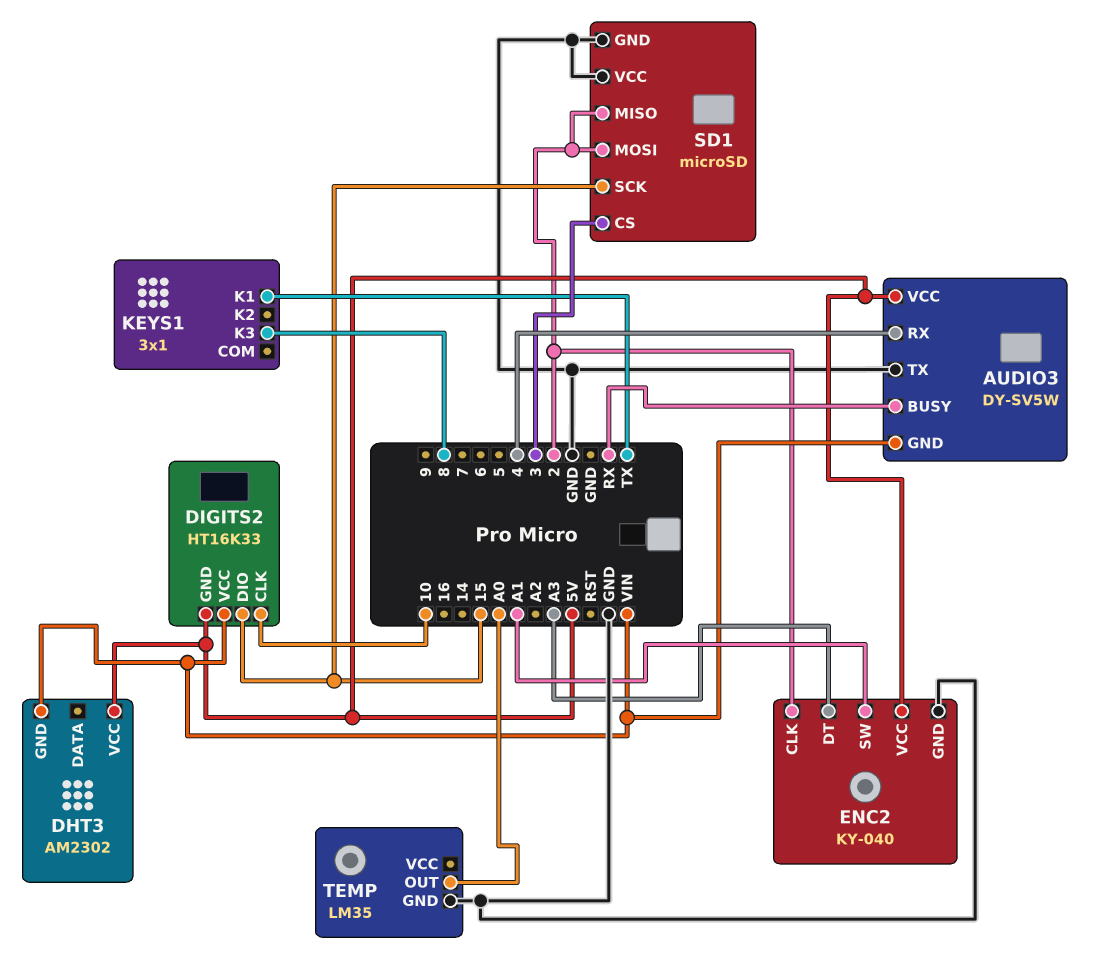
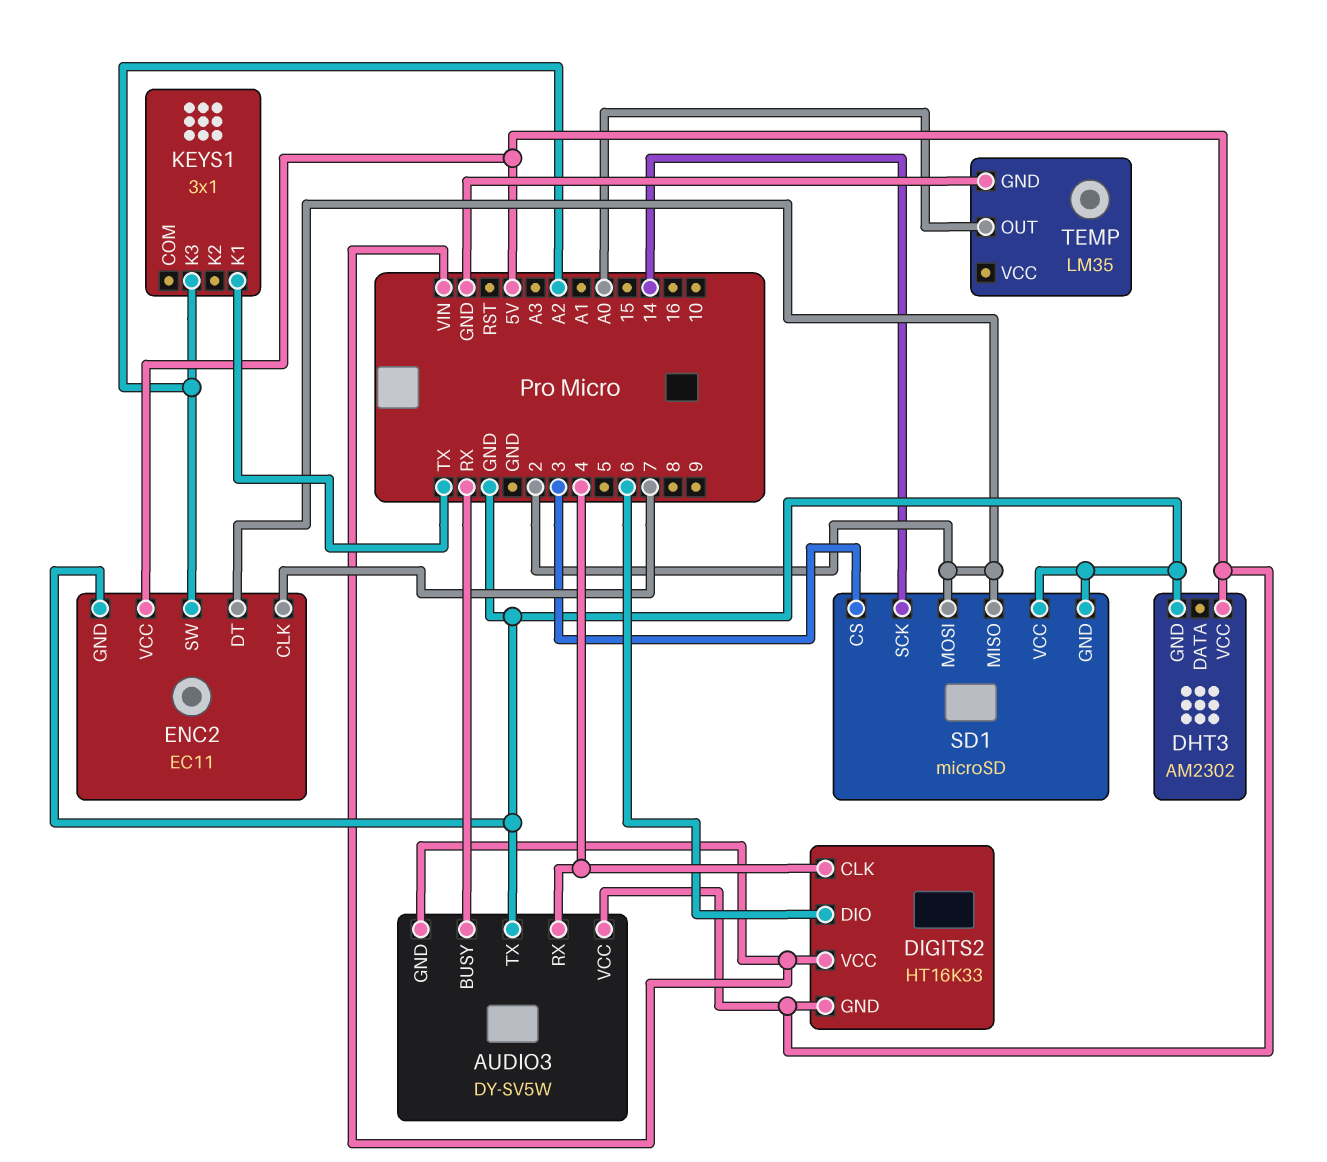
DHT3 pin GND: VIN -> GND
DIGITS2 pin CLK: 10 -> 4
DIGITS2 pin DIO: 15 -> 6
ENC2: KY-040 -> EC11
ENC2 pin CLK: 2 -> 7
ENC2 pin DT: A3 -> 2
ENC2 pin SW: A1 -> A2
KEYS1 pin K3: 8 -> A2
SD1 pin SCK: 15 -> 14

